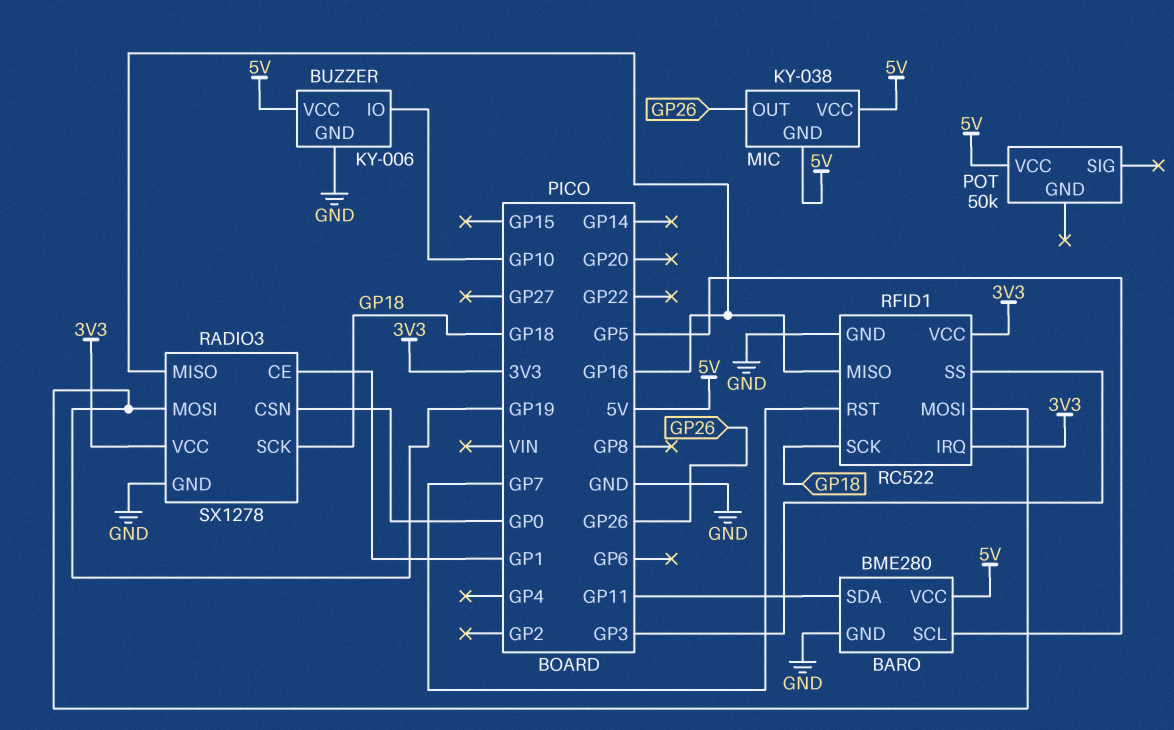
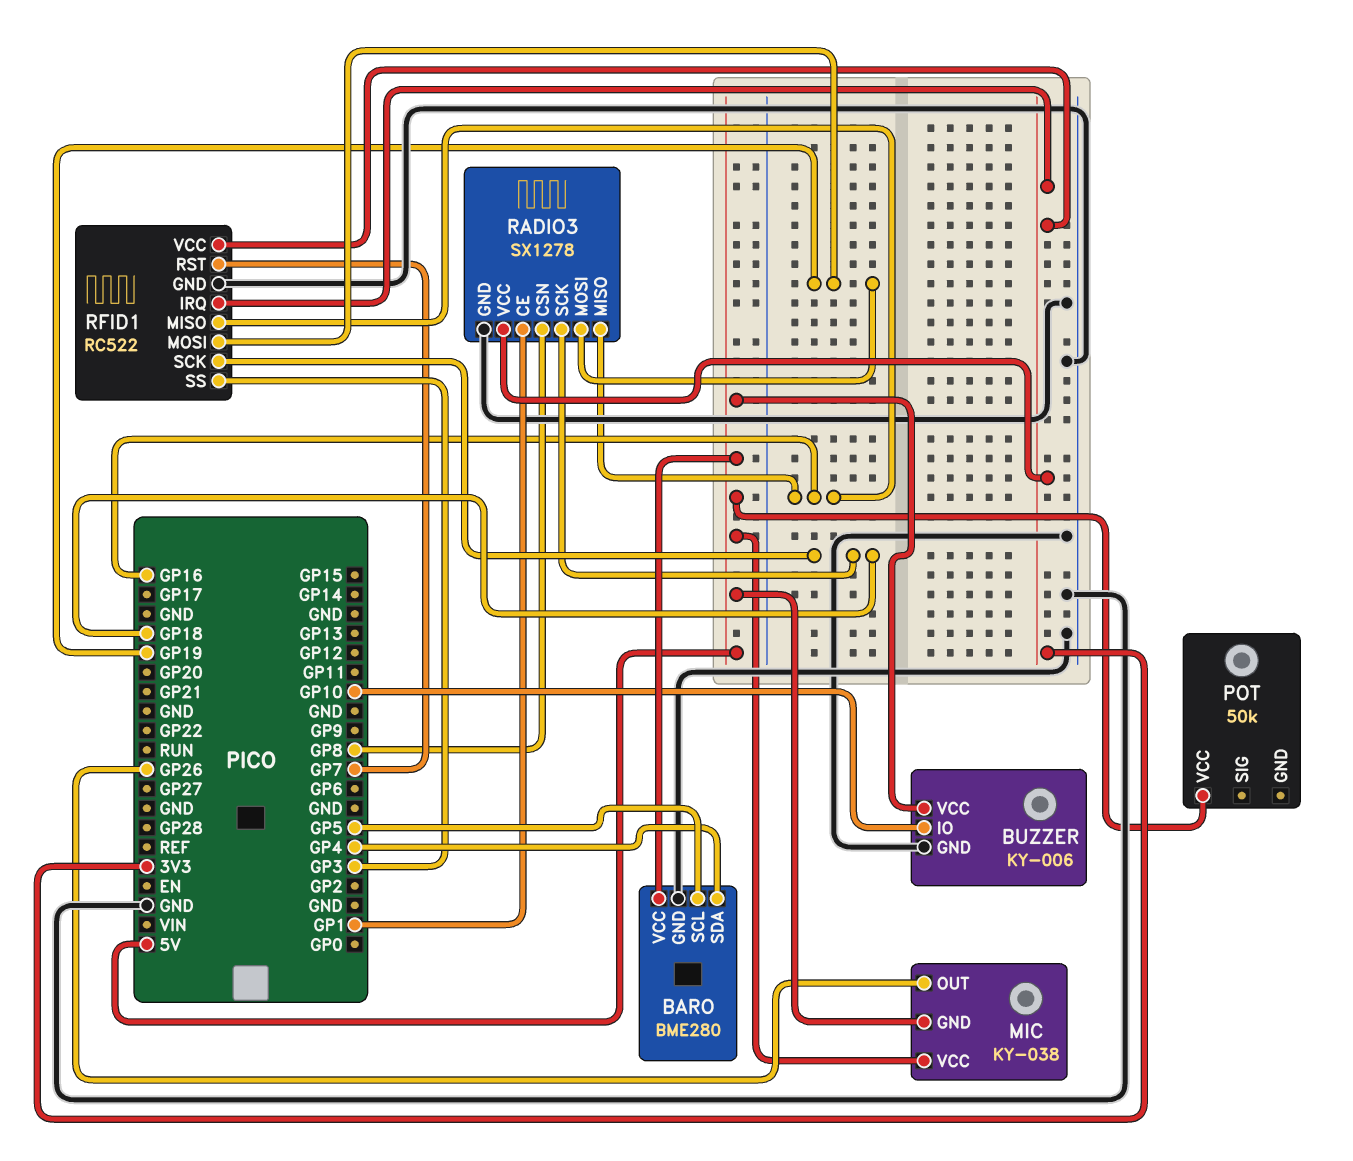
BARO pin SDA: GP11 -> GP4
RADIO3 pin CSN: GP0 -> GP8

